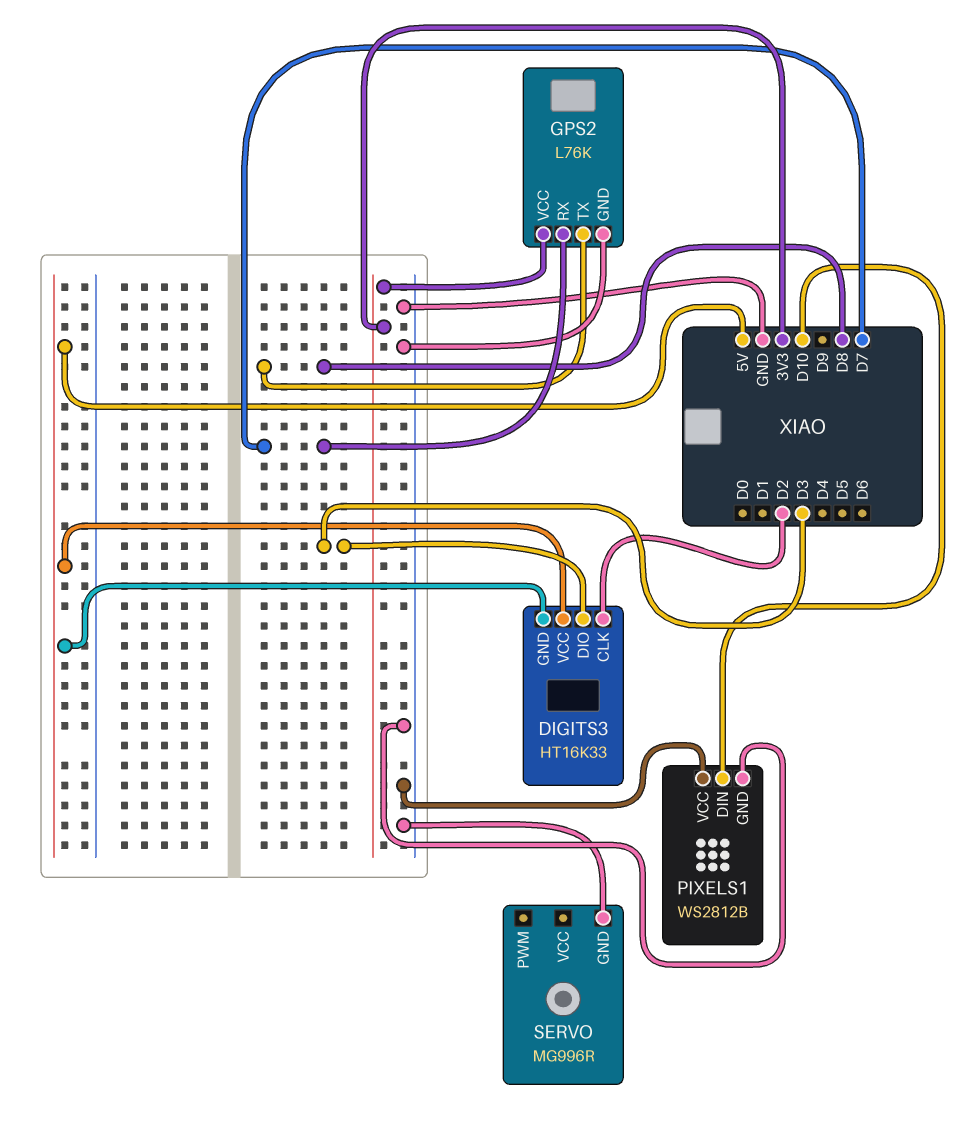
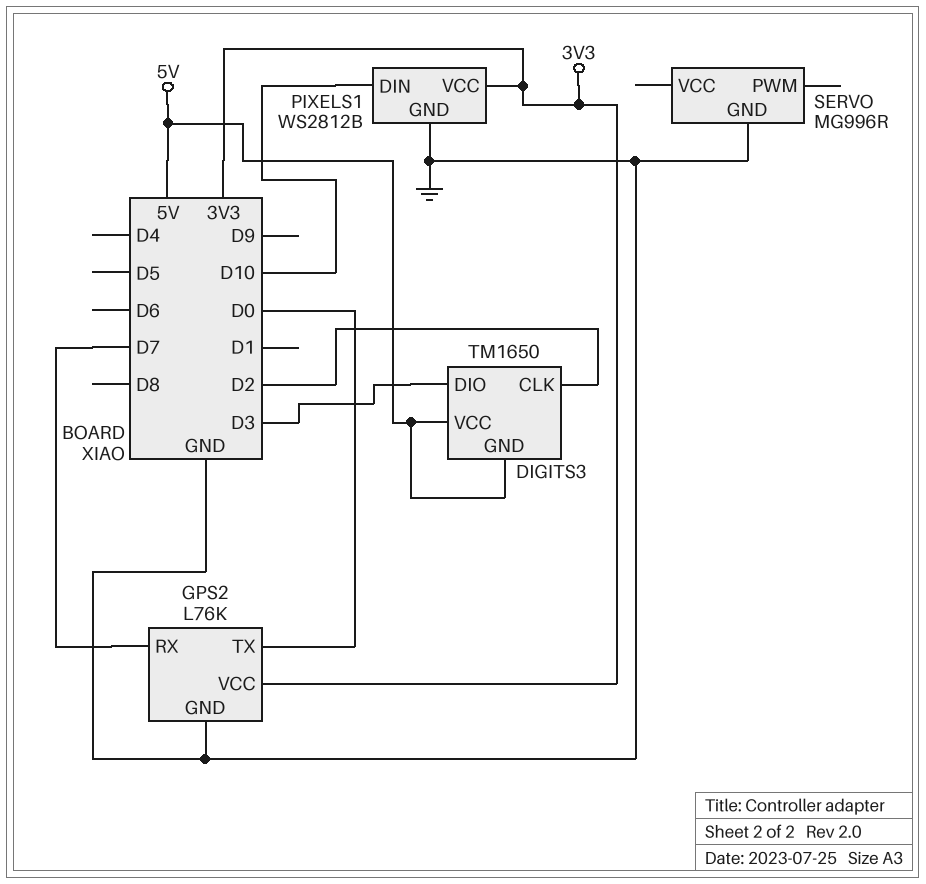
DIGITS3: HT16K33 -> TM1650
GPS2 pin TX: D8 -> D0
PIXELS1 pin VCC: GND -> 3V3

